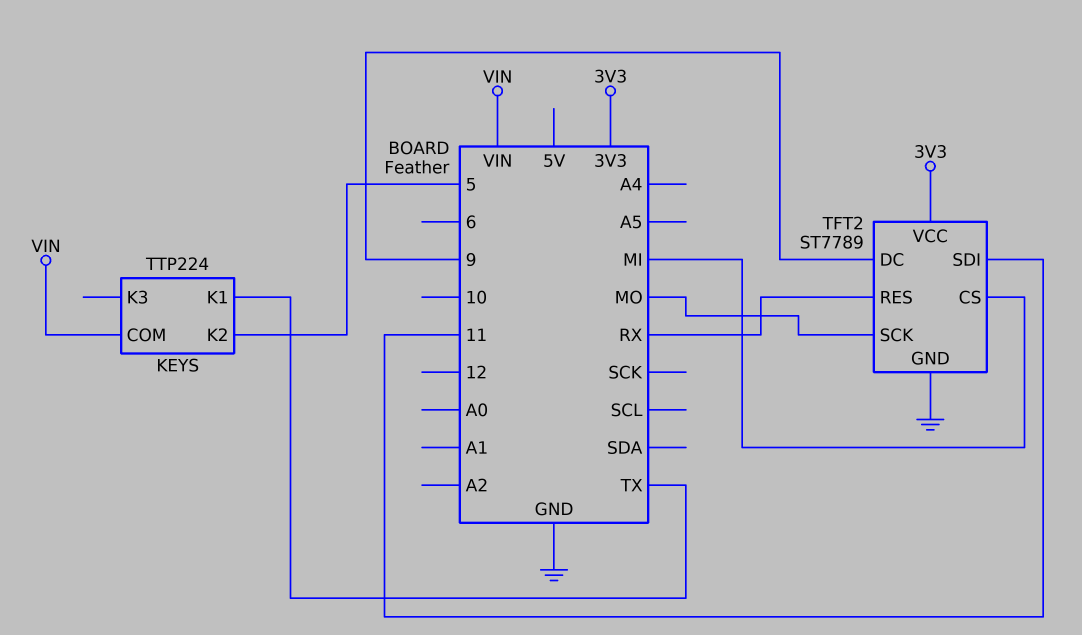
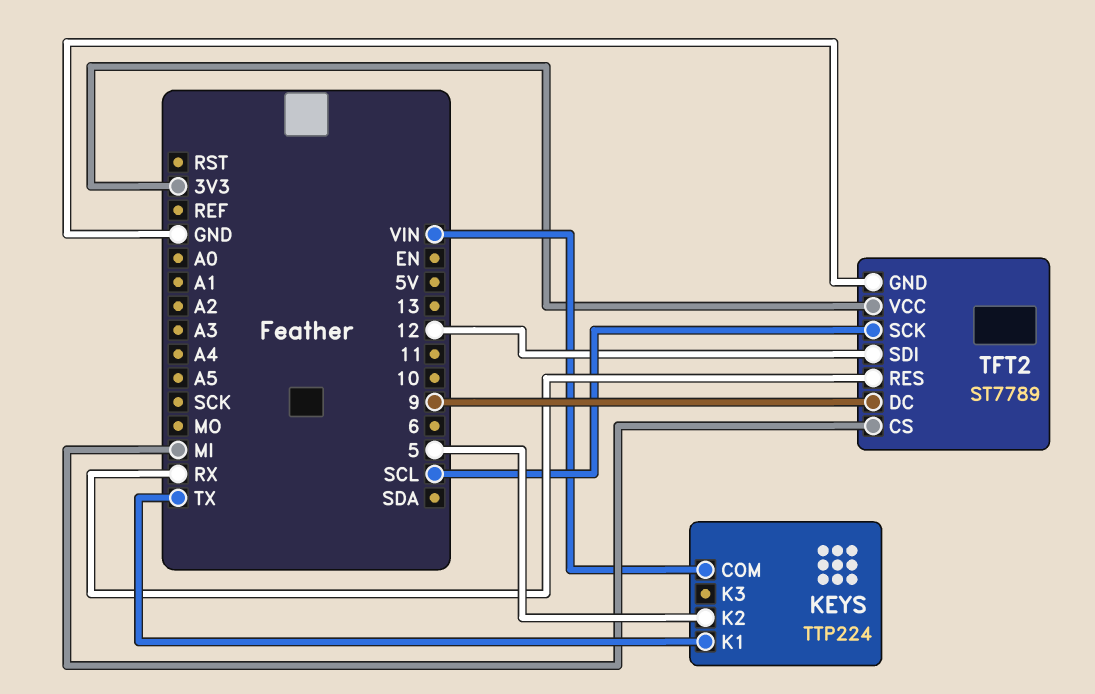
TFT2 pin SCK: MO -> SCL
TFT2 pin SDI: 11 -> 12

